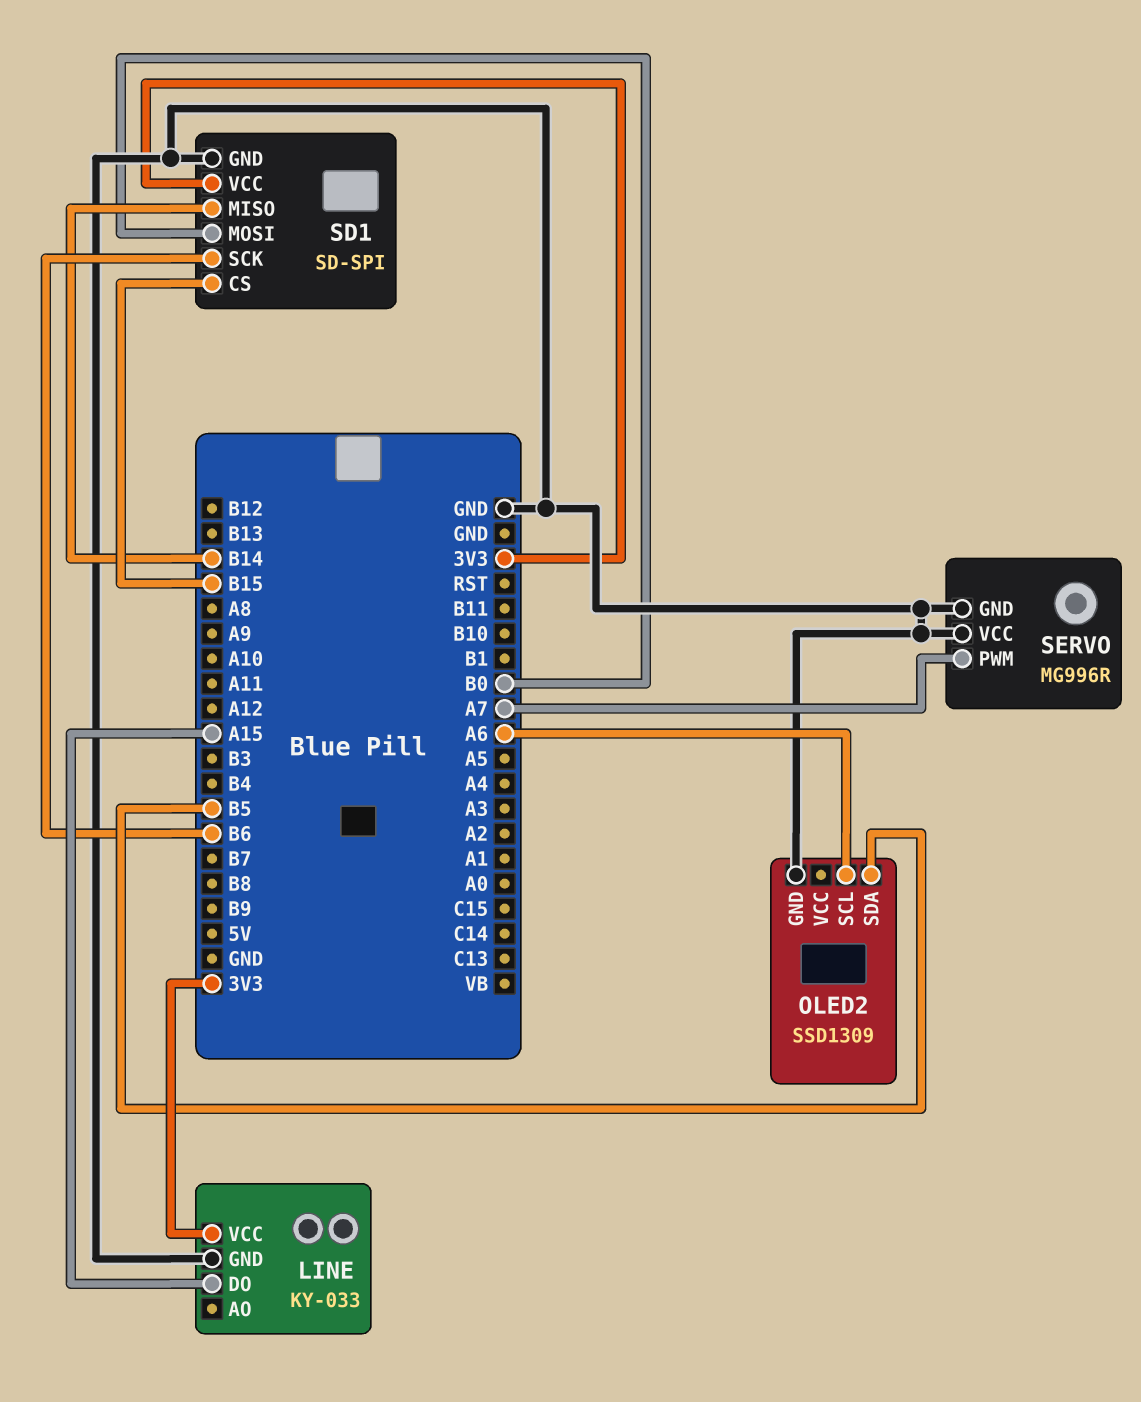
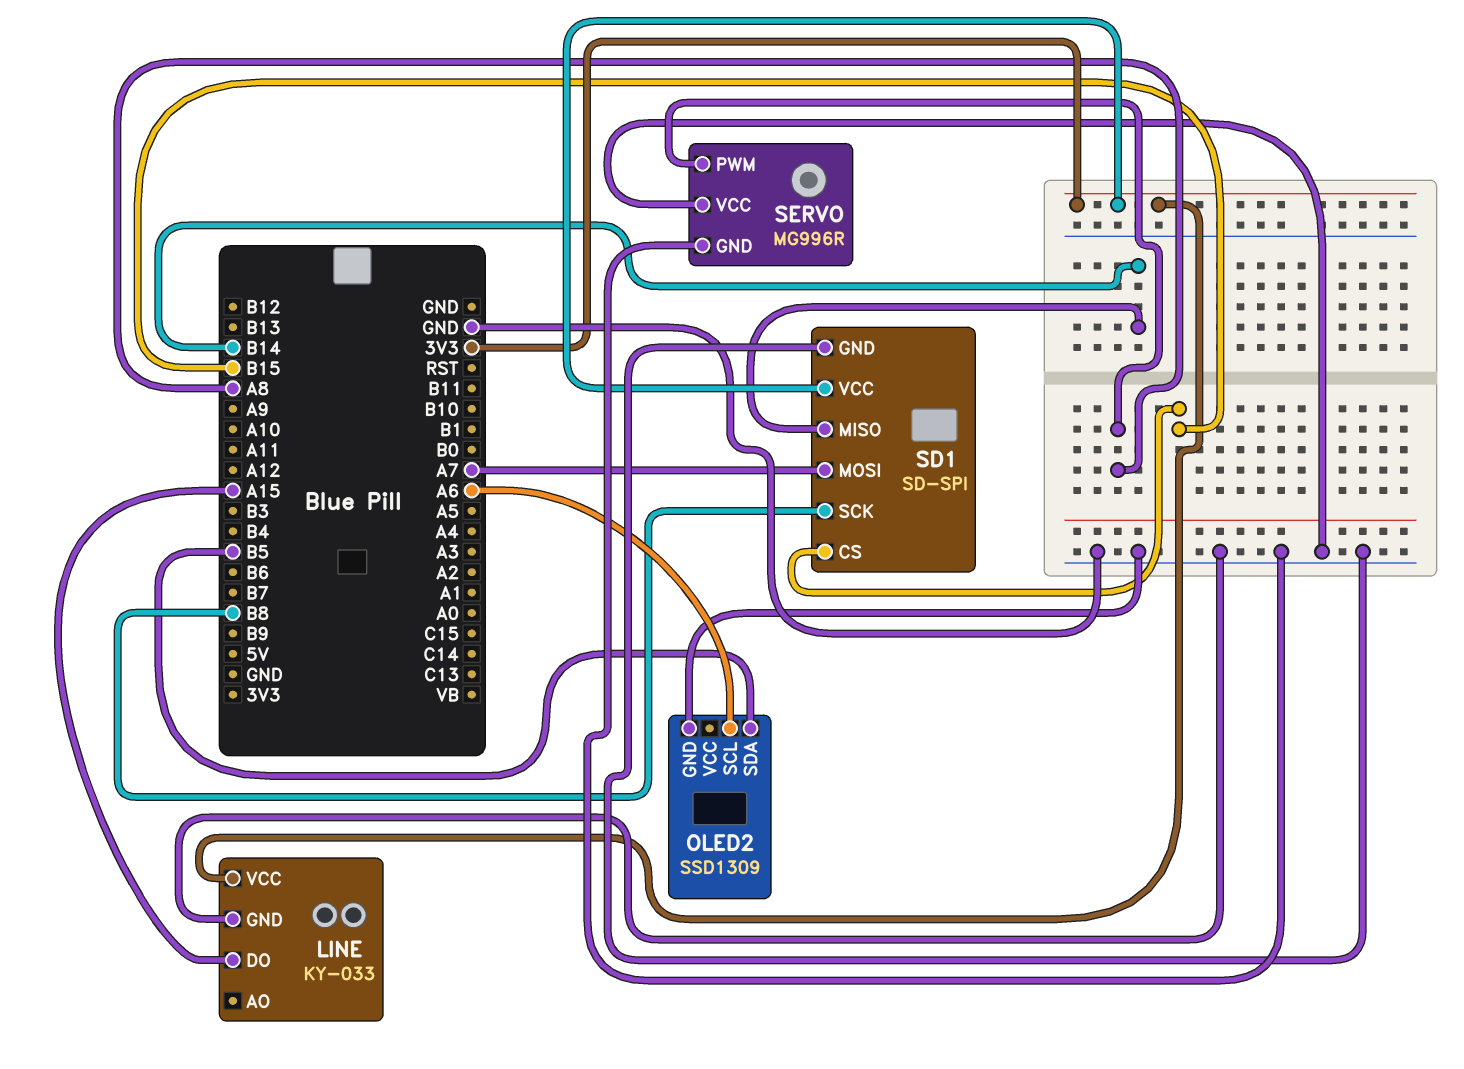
SD1 pin MOSI: B0 -> A7
SD1 pin SCK: B6 -> B8
SERVO pin PWM: A7 -> A8

